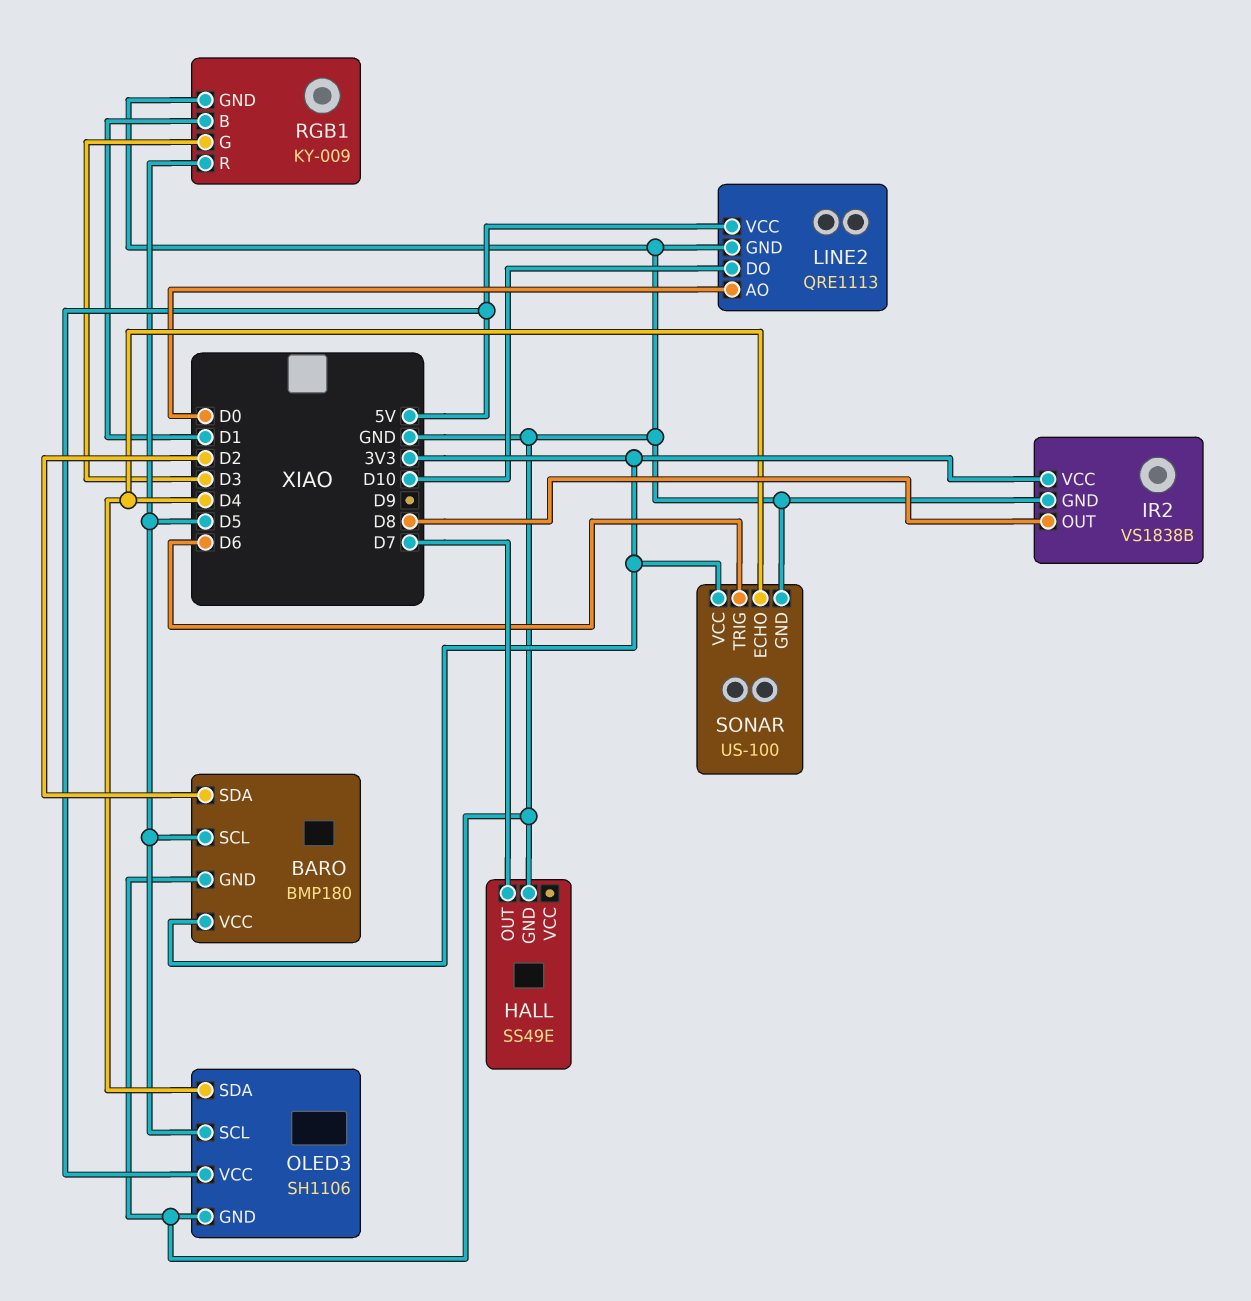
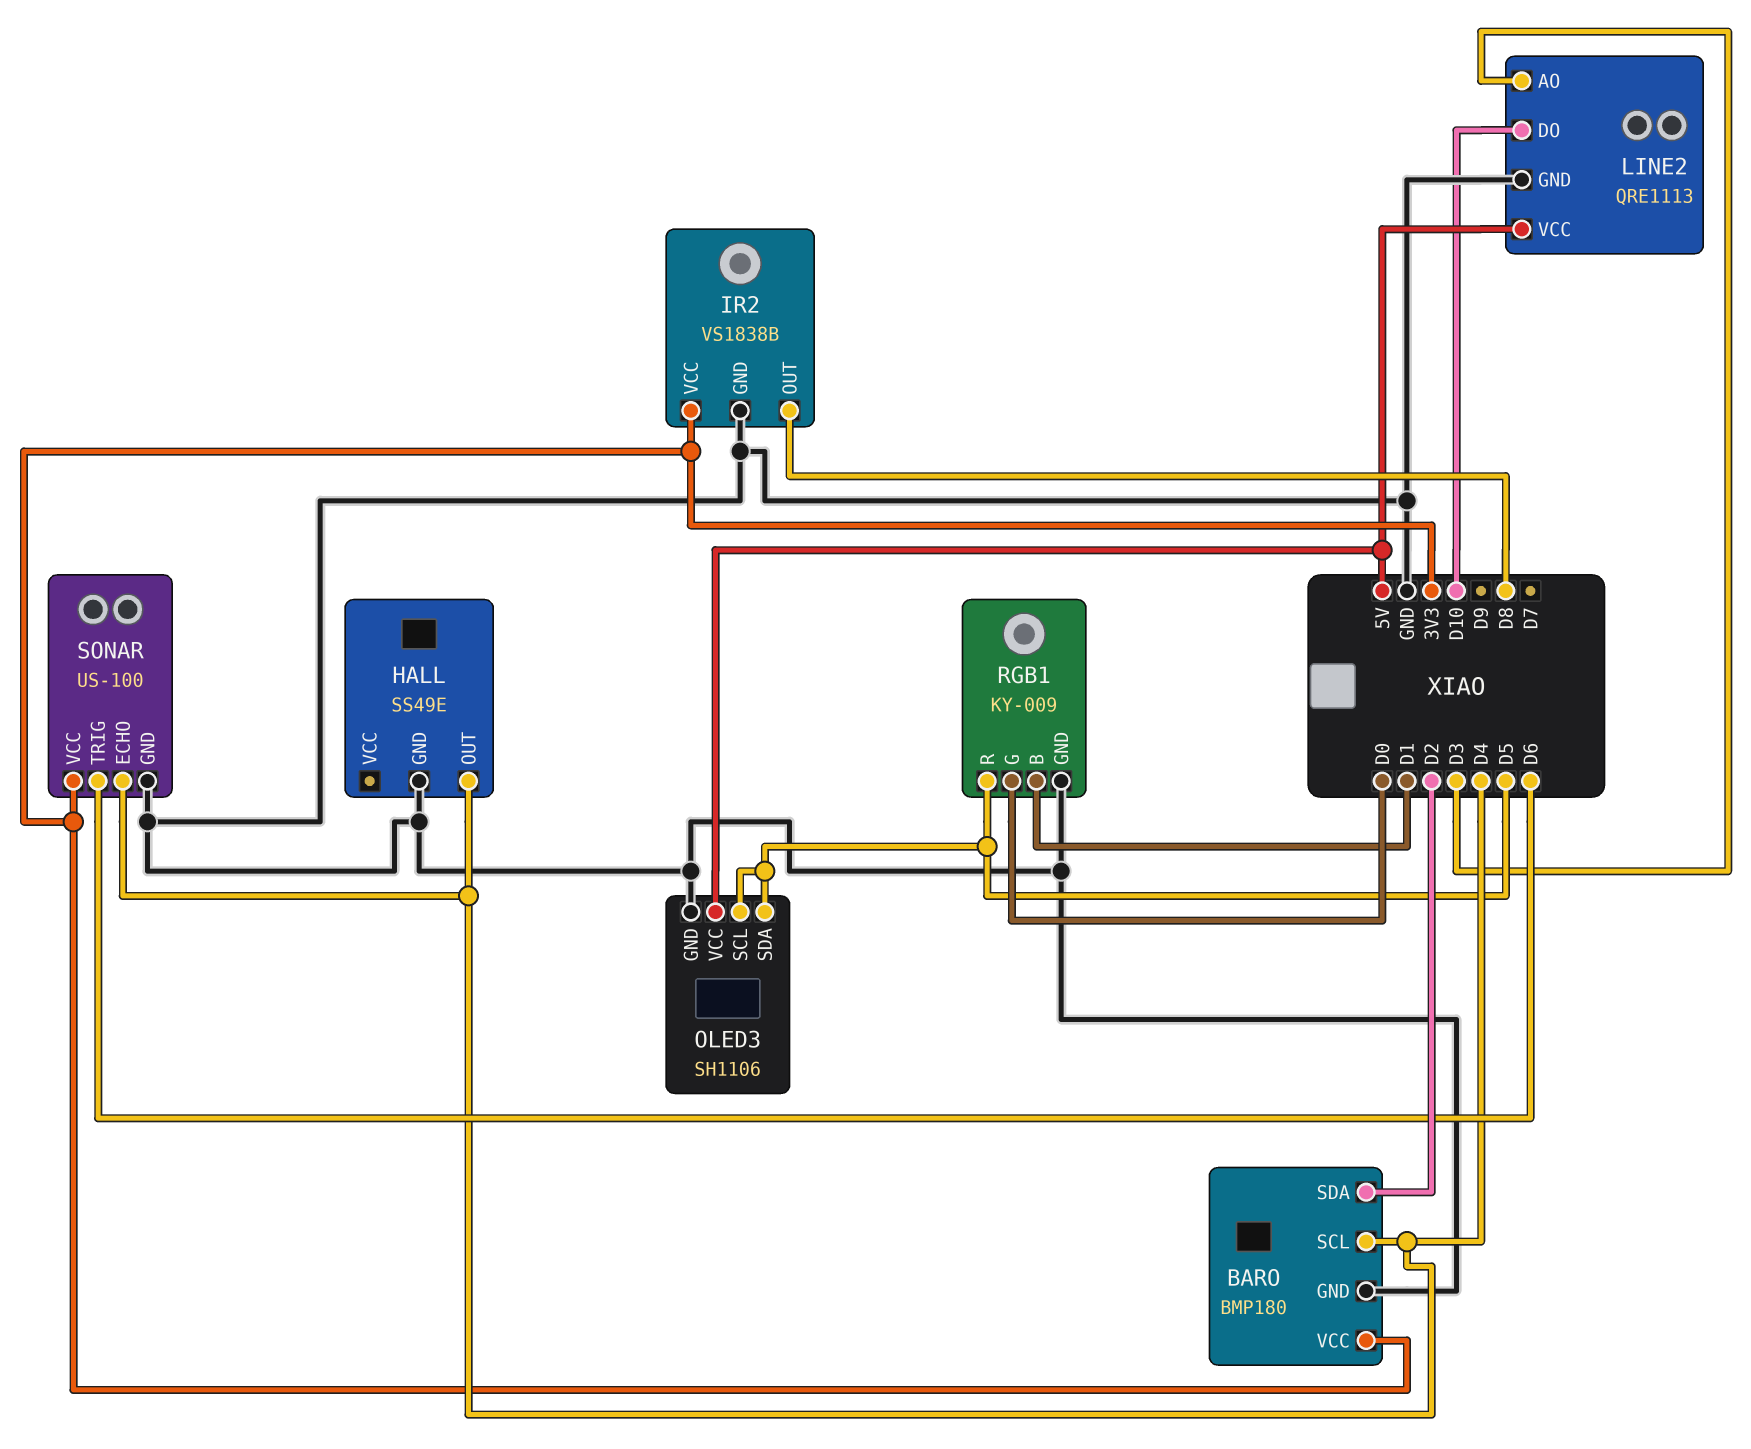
BARO pin SCL: D5 -> D4
HALL pin OUT: D7 -> D4
LINE2 pin AO: D0 -> D3
OLED3 pin SDA: D4 -> D5
RGB1 pin G: D3 -> D0

